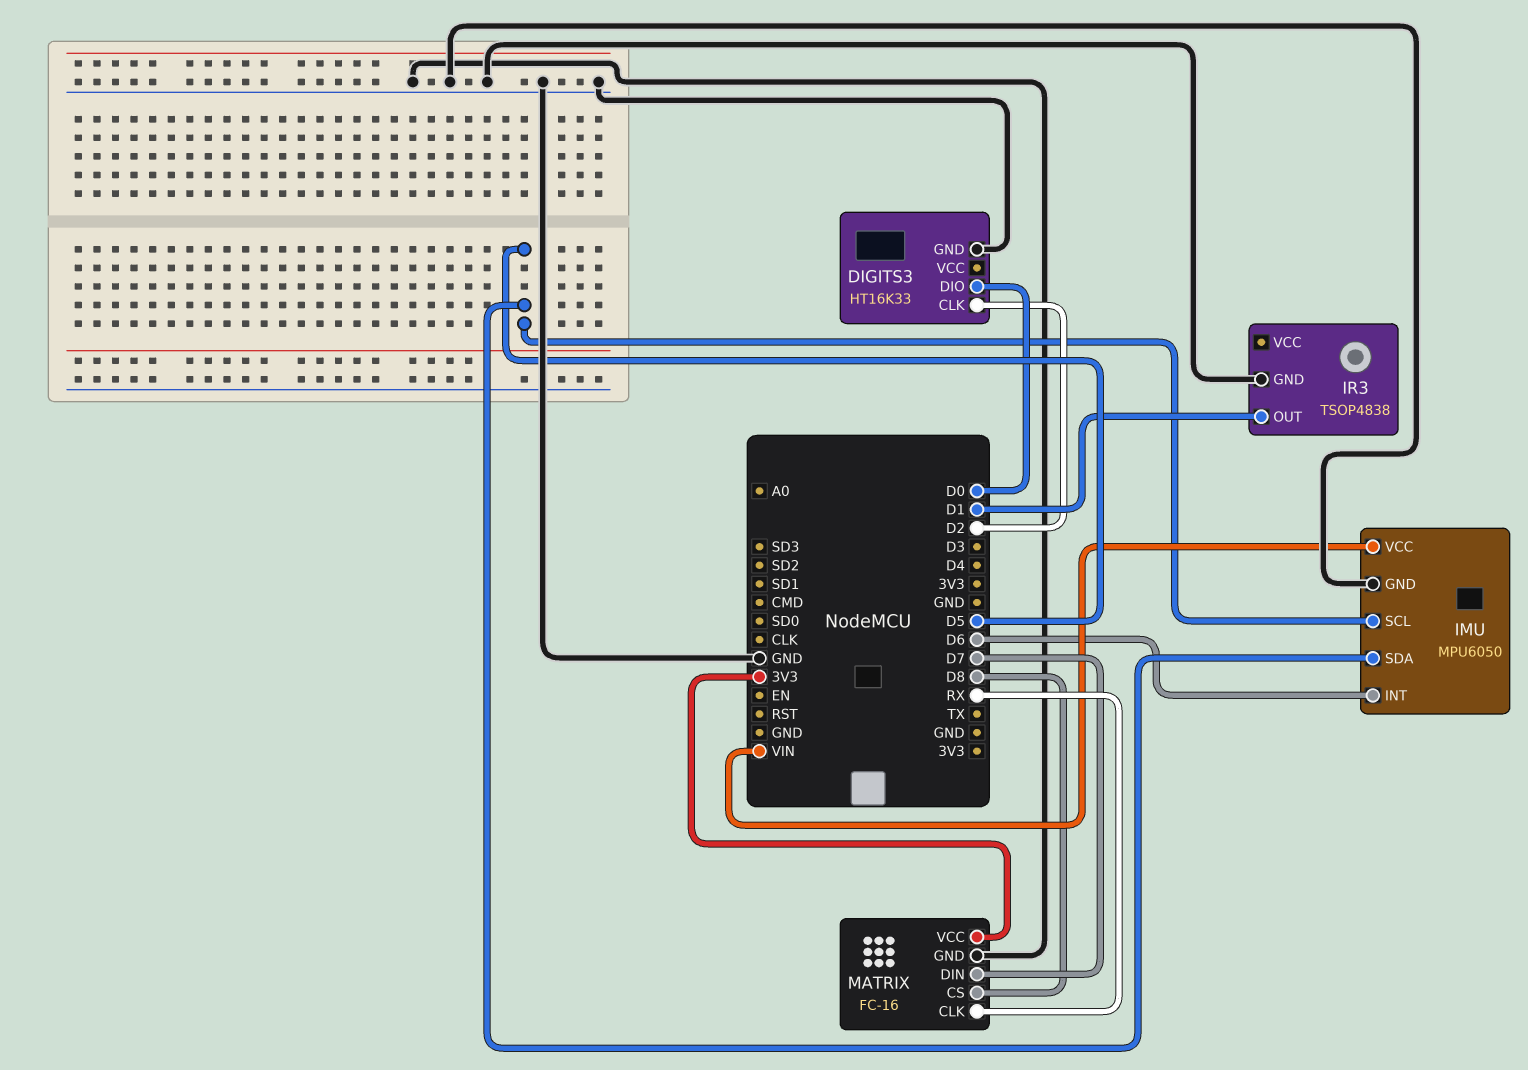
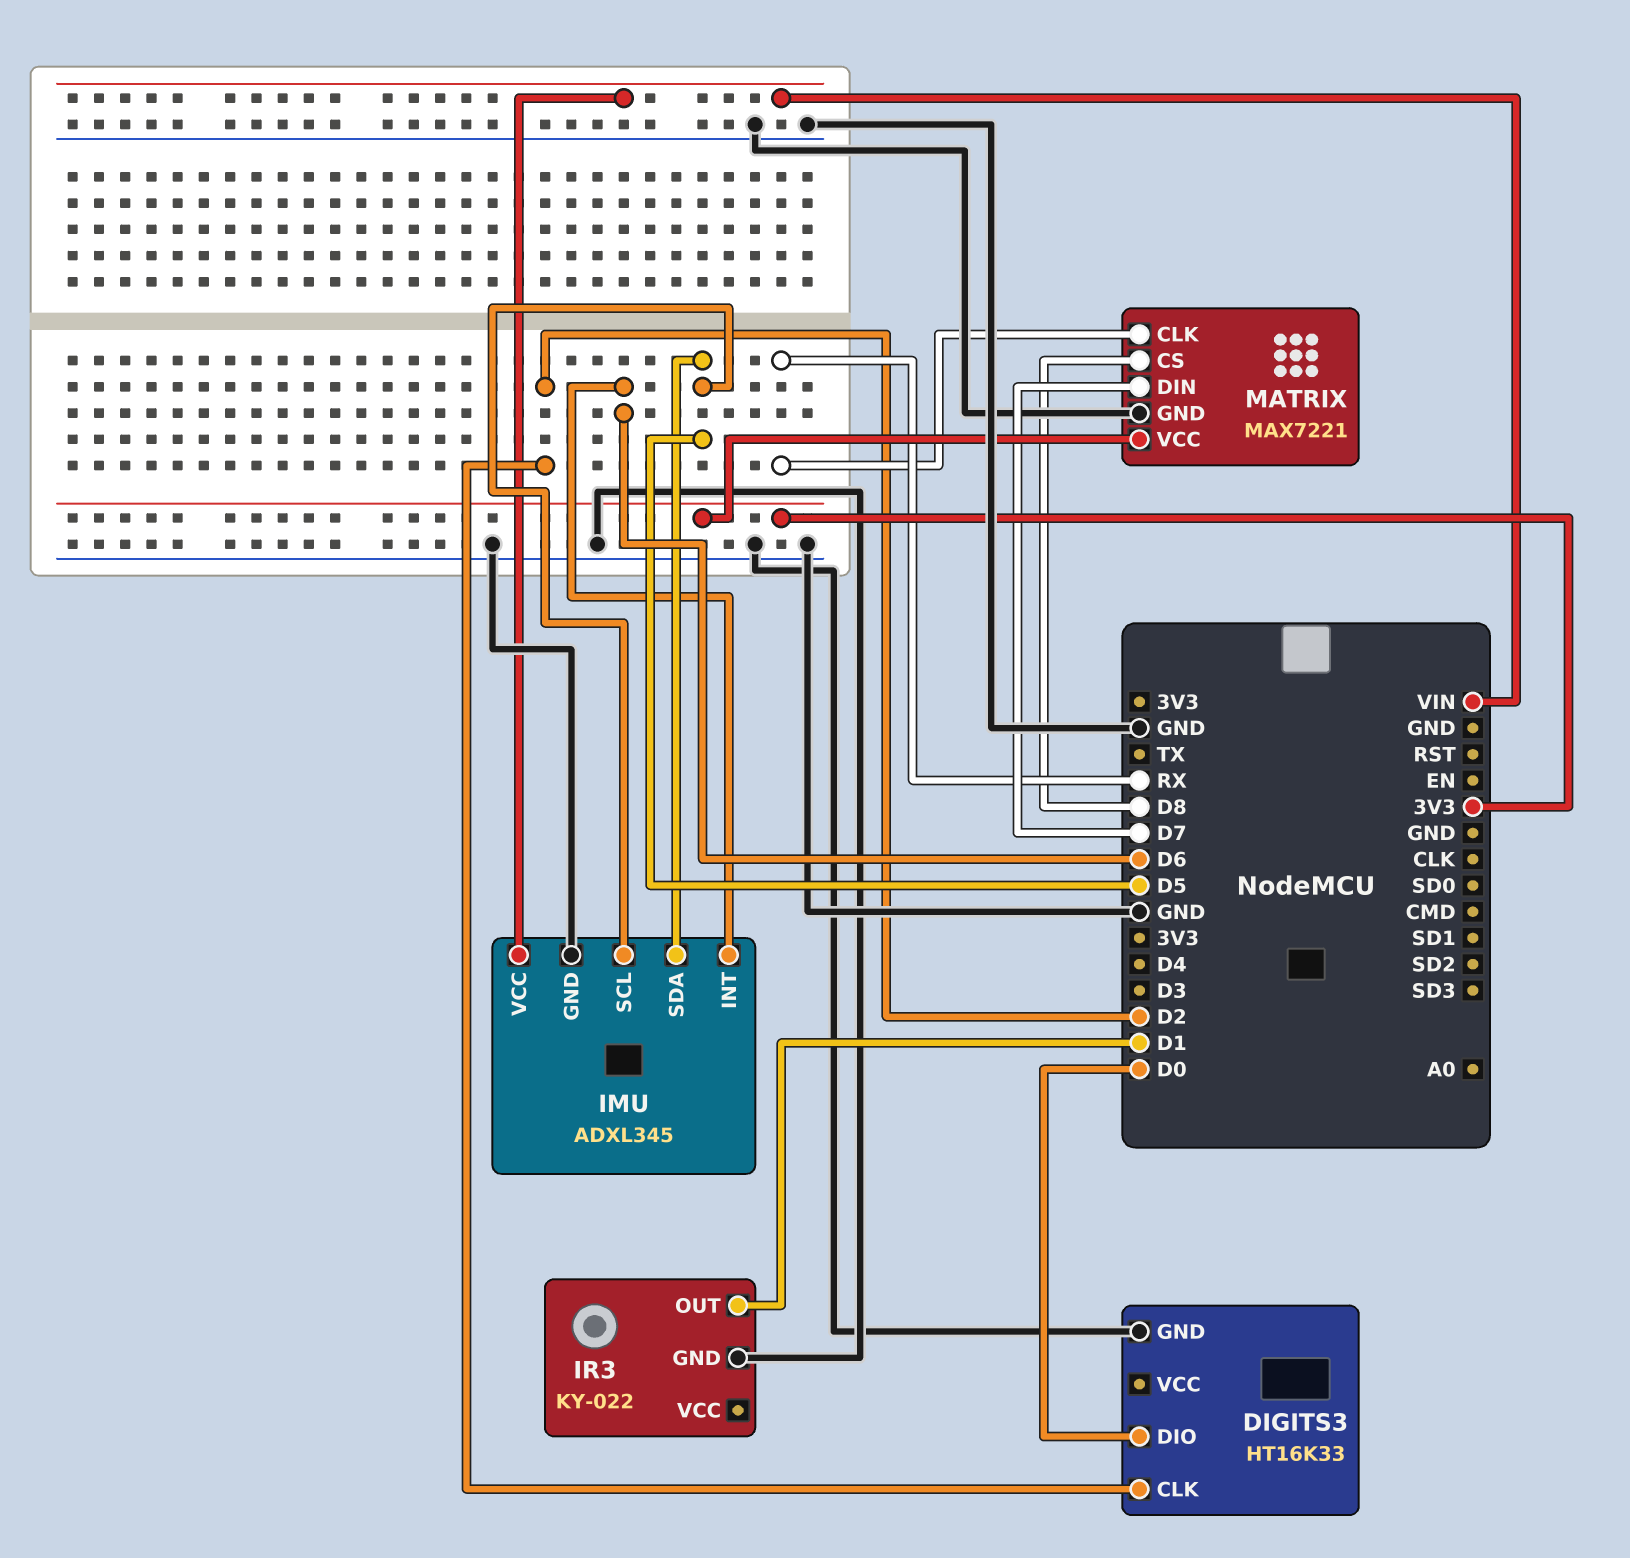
IMU: MPU6050 -> ADXL345
IR3: TSOP4838 -> KY-022
MATRIX: FC-16 -> MAX7221

